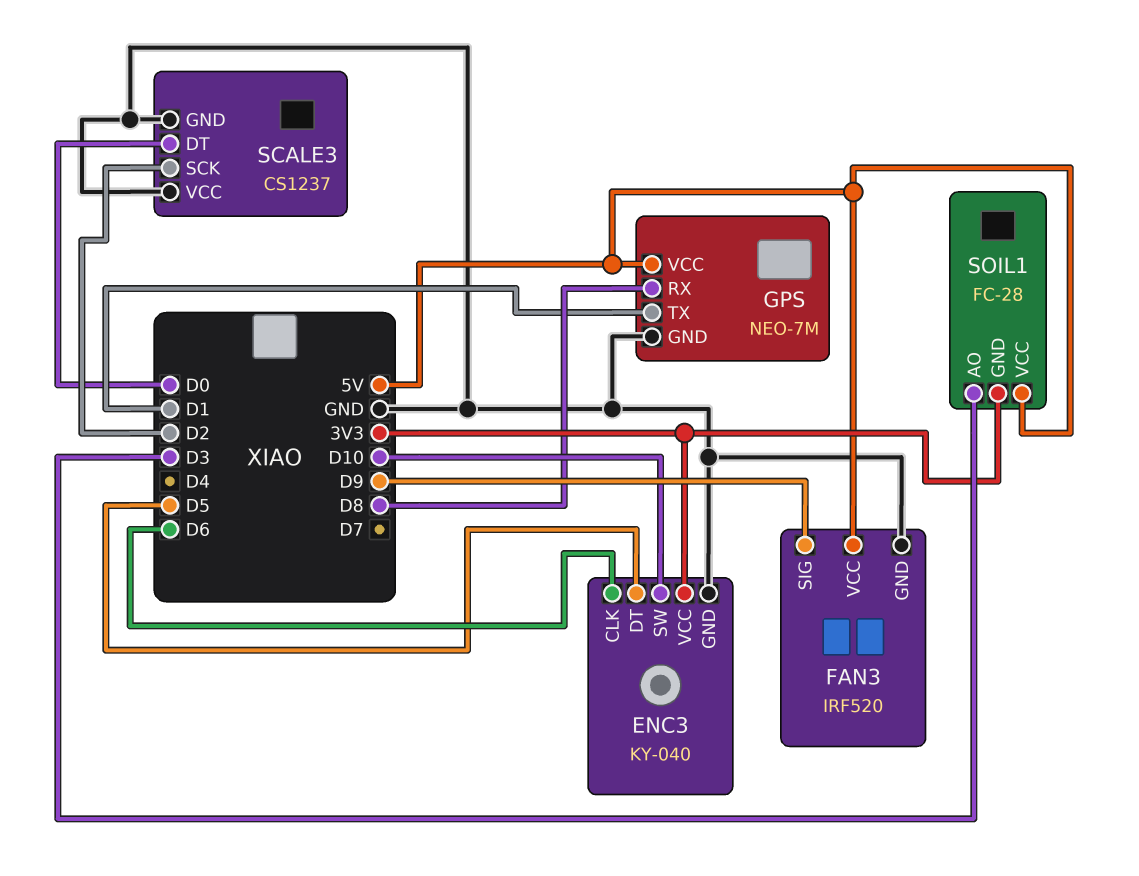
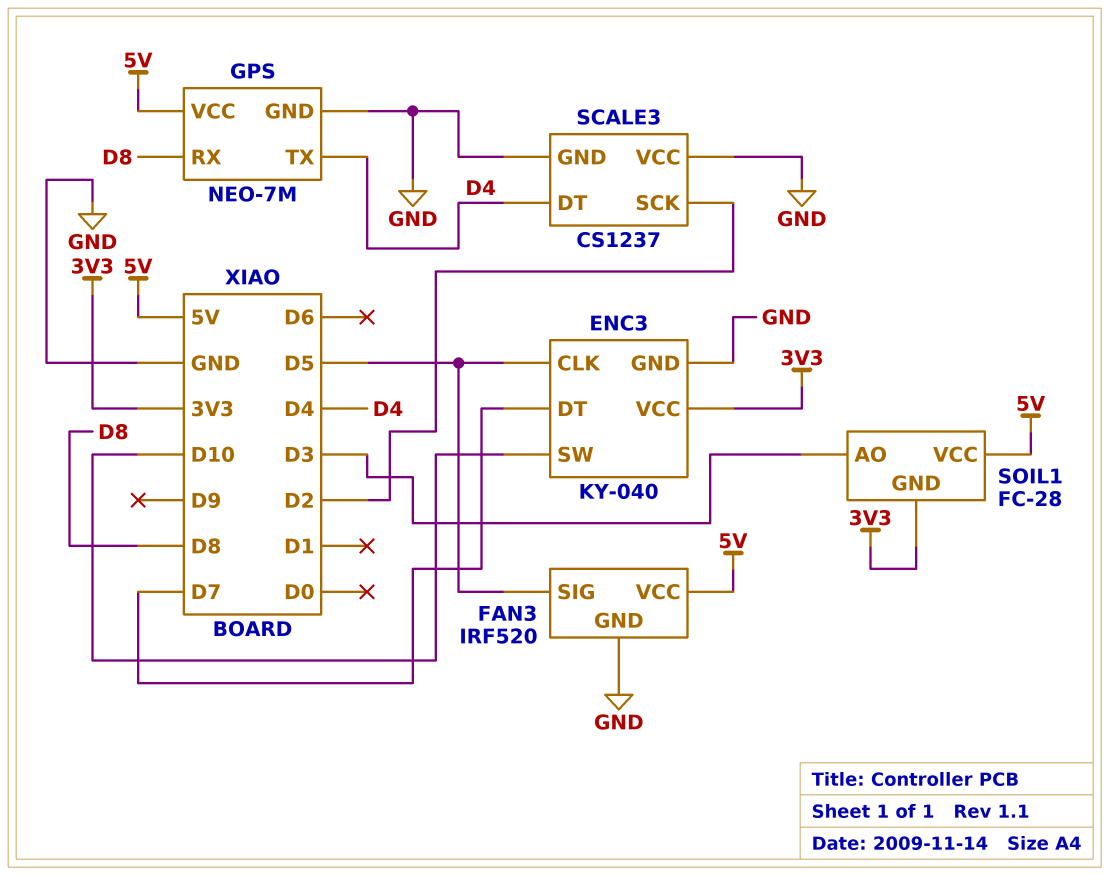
ENC3 pin CLK: D6 -> D5
ENC3 pin DT: D5 -> D7
FAN3 pin SIG: D9 -> D5
GPS pin TX: D1 -> D4
SCALE3 pin DT: D0 -> D4

